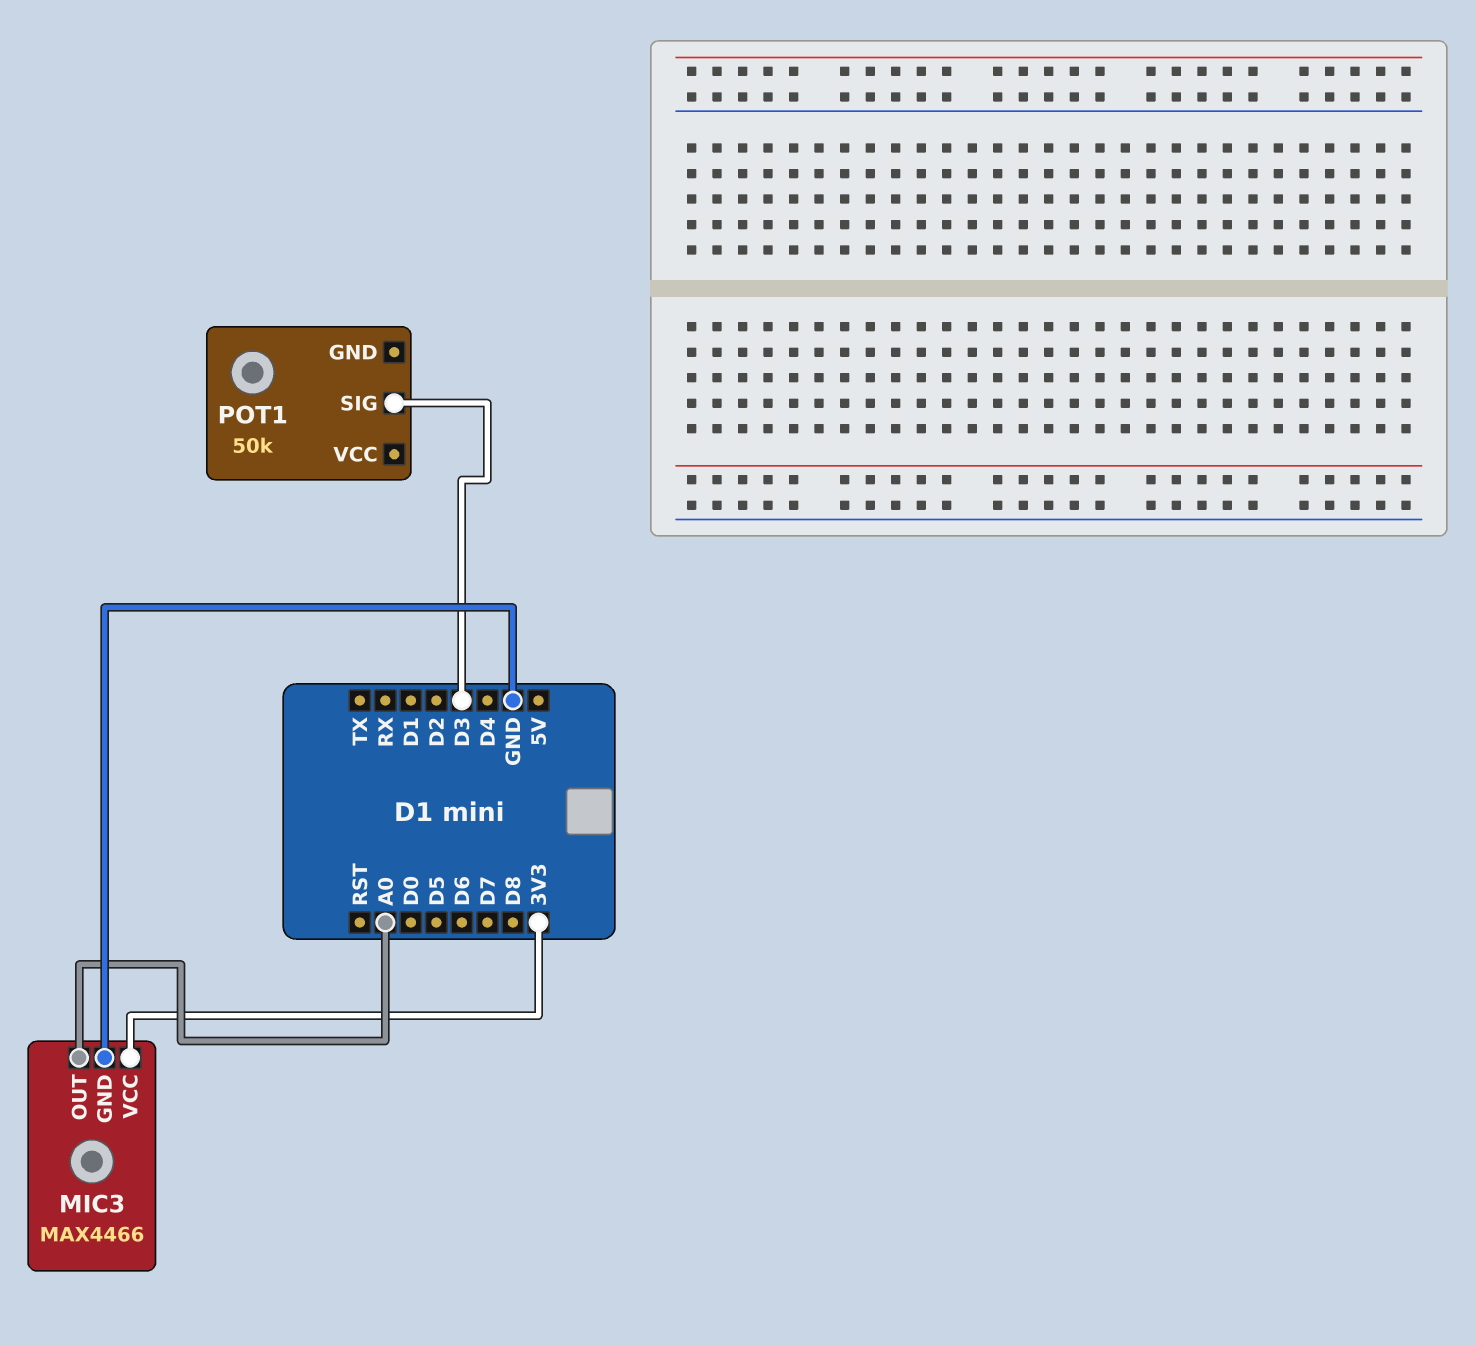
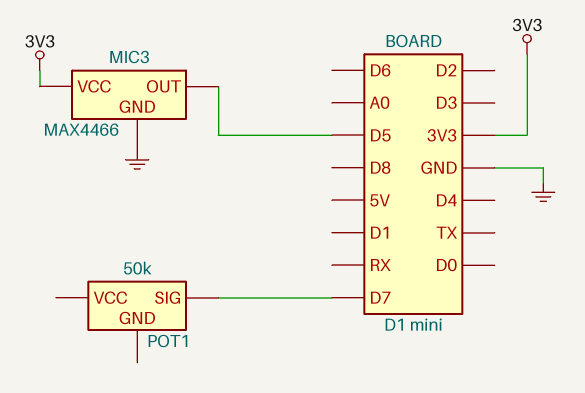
MIC3 pin OUT: A0 -> D5
POT1 pin SIG: D3 -> D7

